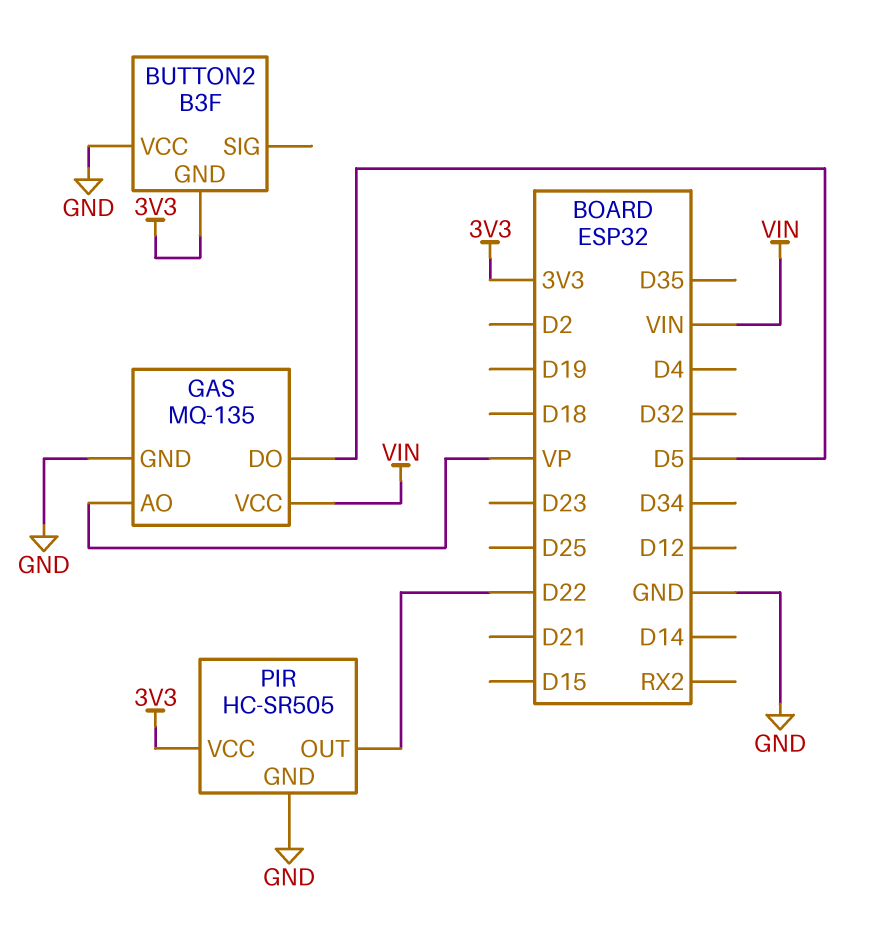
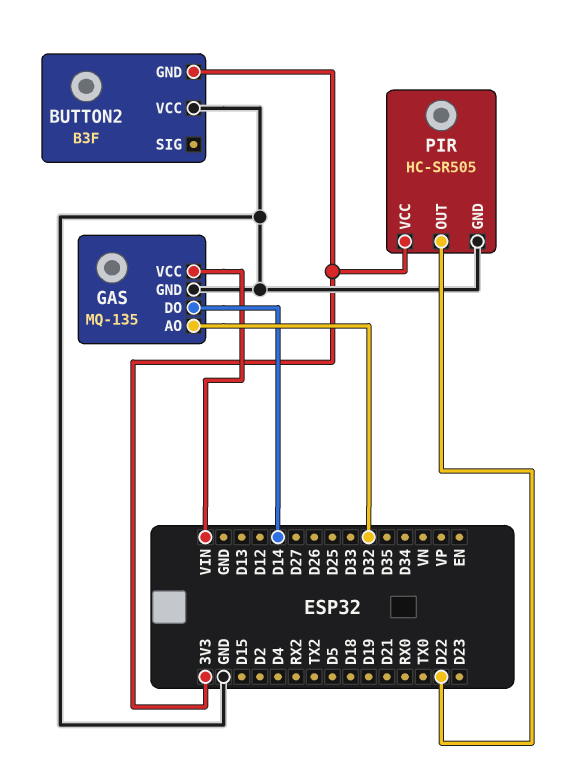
GAS pin AO: VP -> D32
GAS pin DO: D5 -> D14

